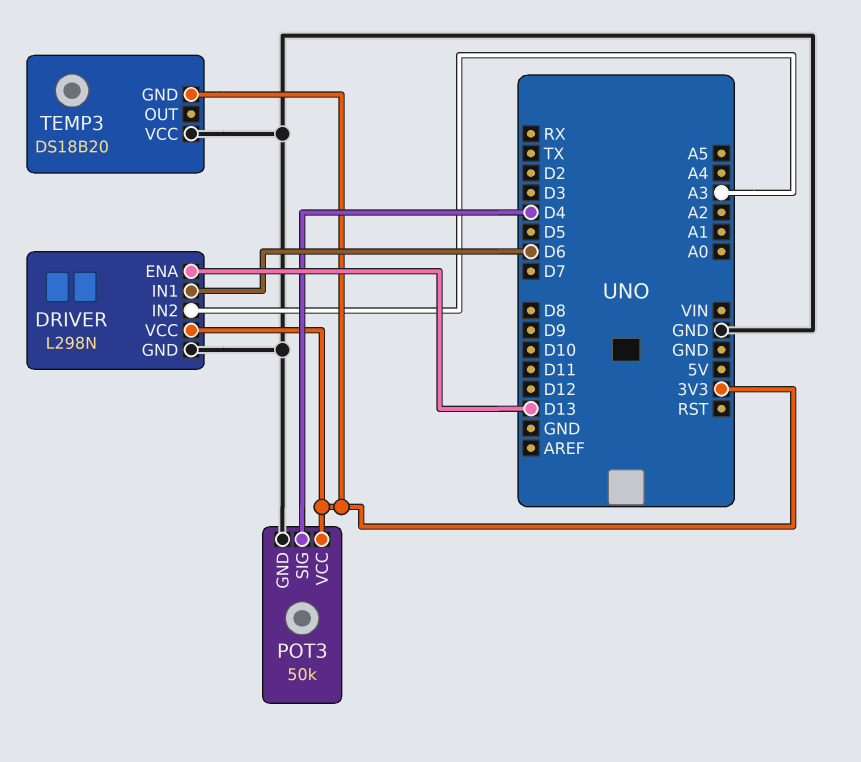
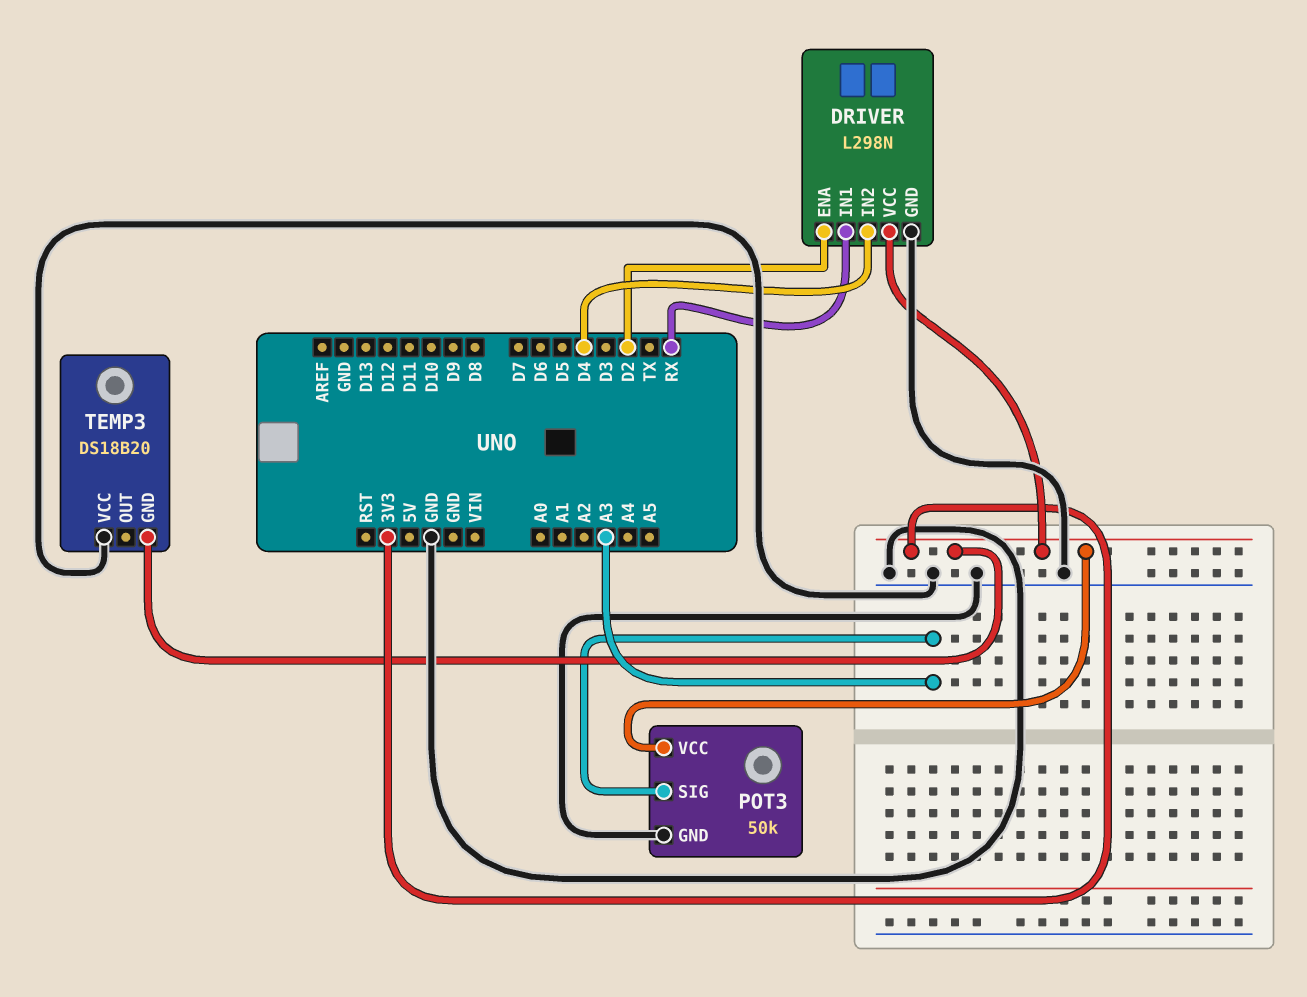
DRIVER pin ENA: D13 -> D2
DRIVER pin IN1: D6 -> RX
DRIVER pin IN2: A3 -> D4
POT3 pin SIG: D4 -> A3

